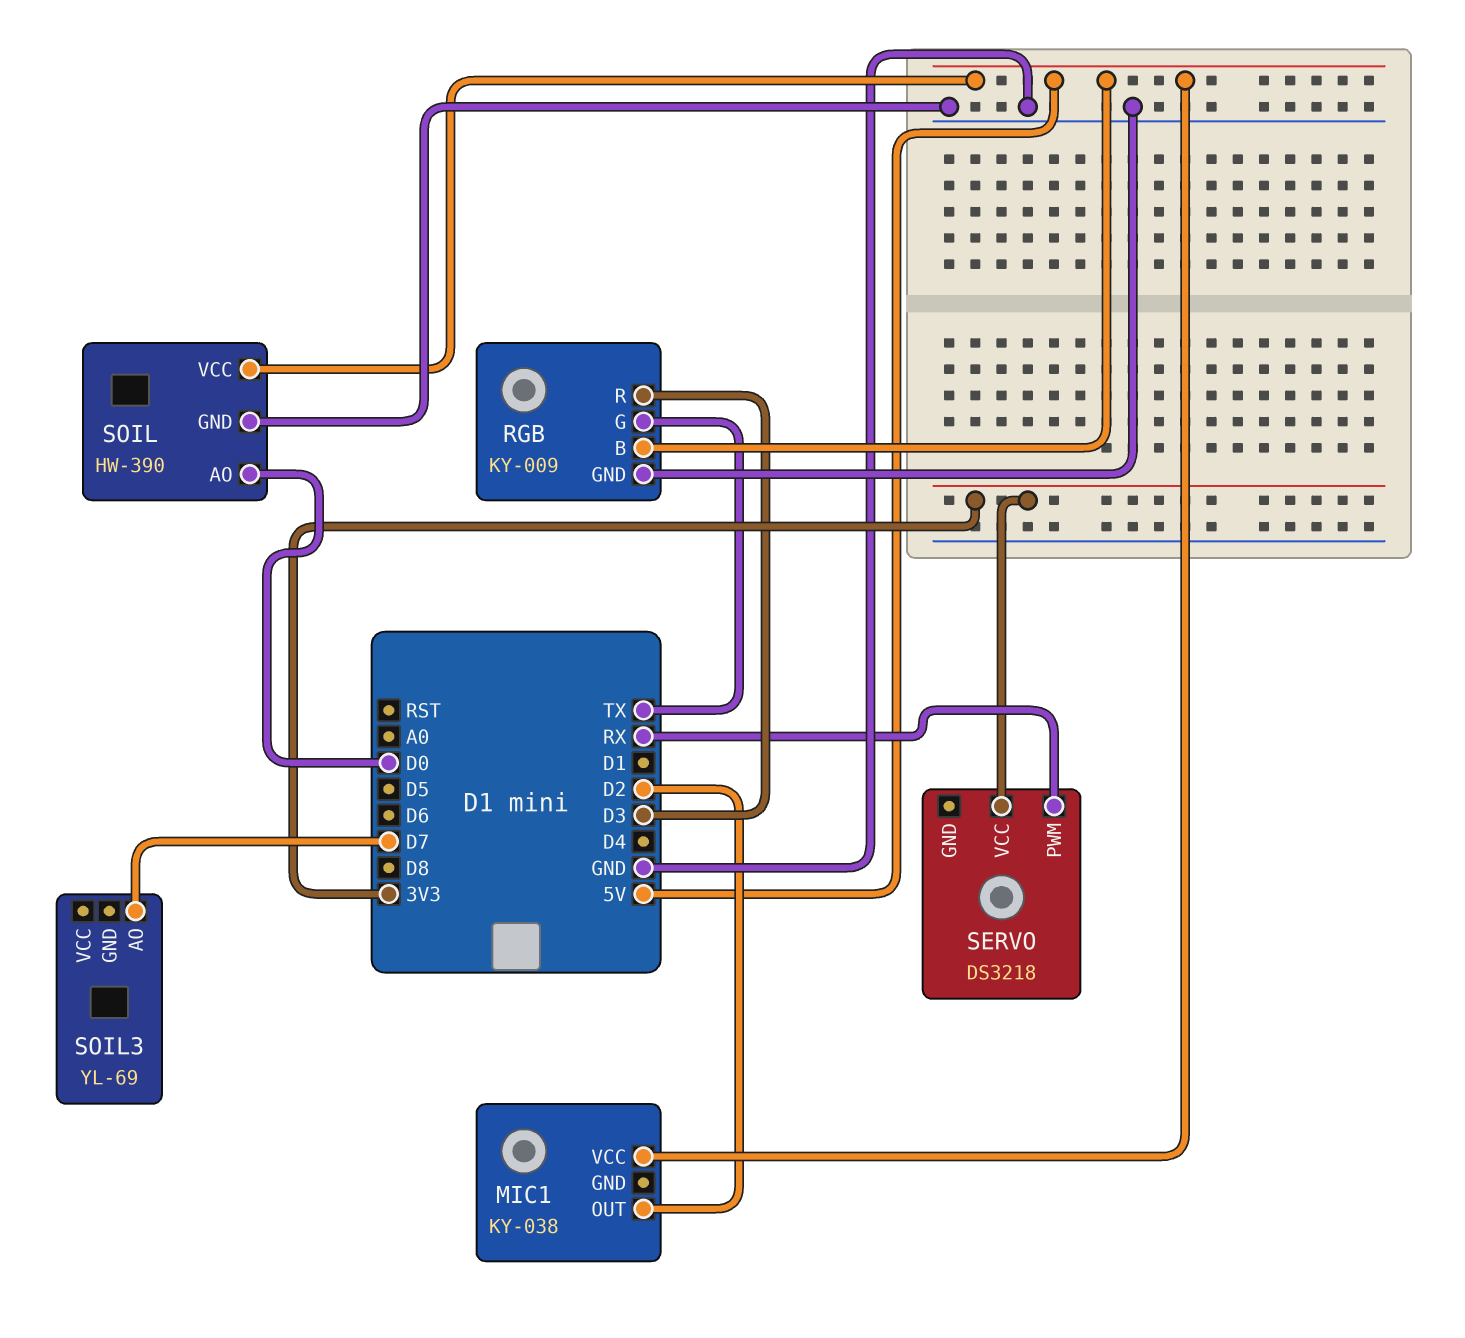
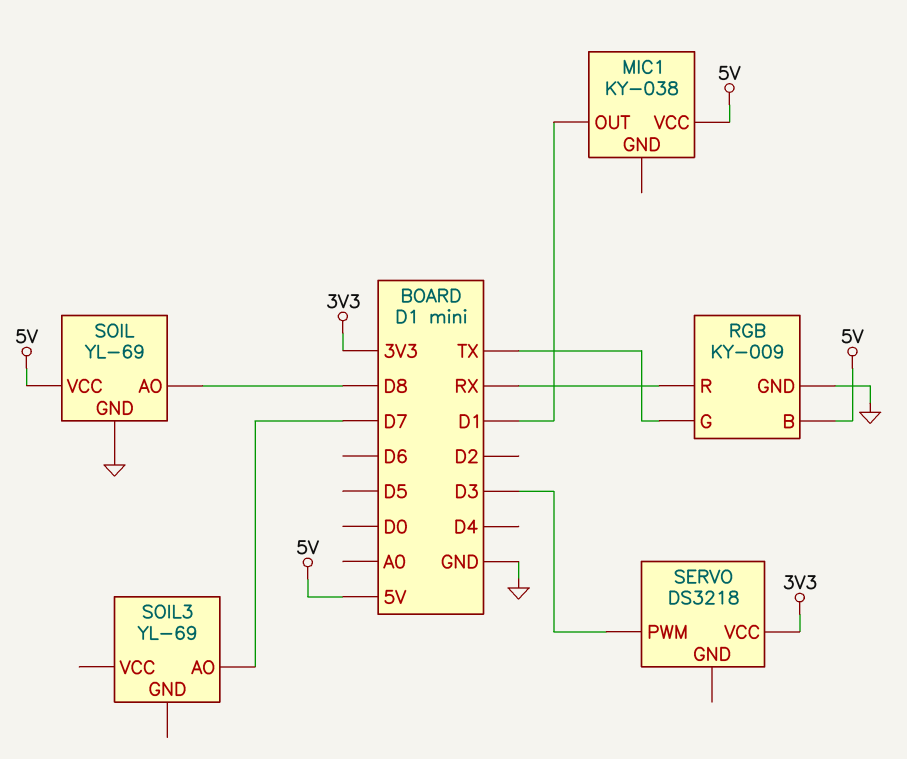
MIC1 pin OUT: D2 -> D1
RGB pin R: D3 -> RX
SERVO pin PWM: RX -> D3
SOIL: HW-390 -> YL-69
SOIL pin AO: D0 -> D8

